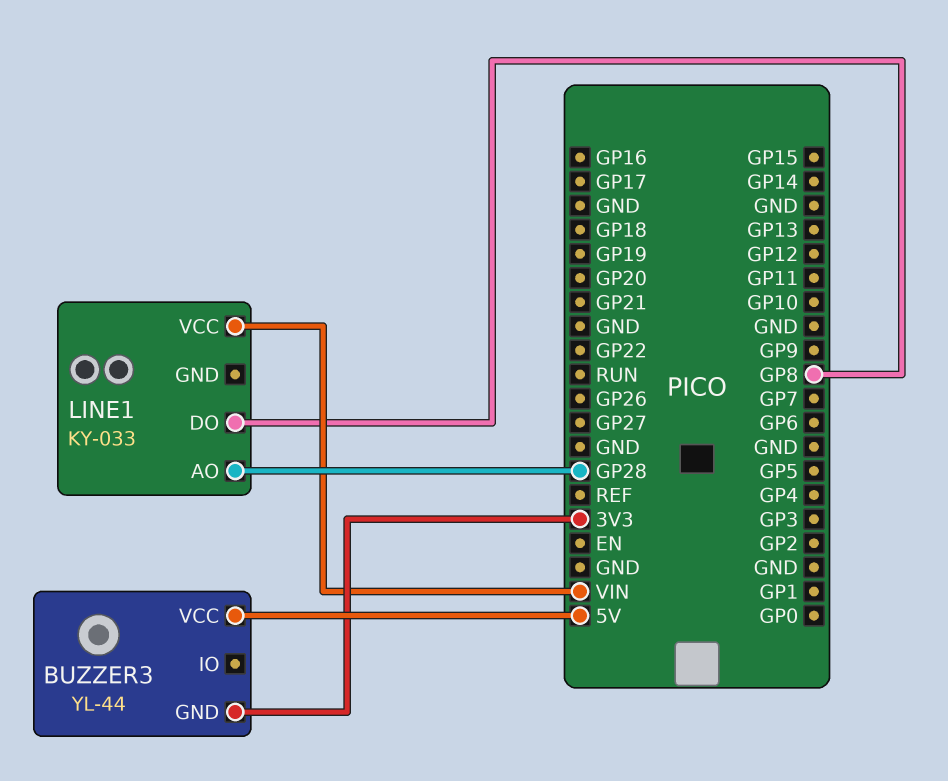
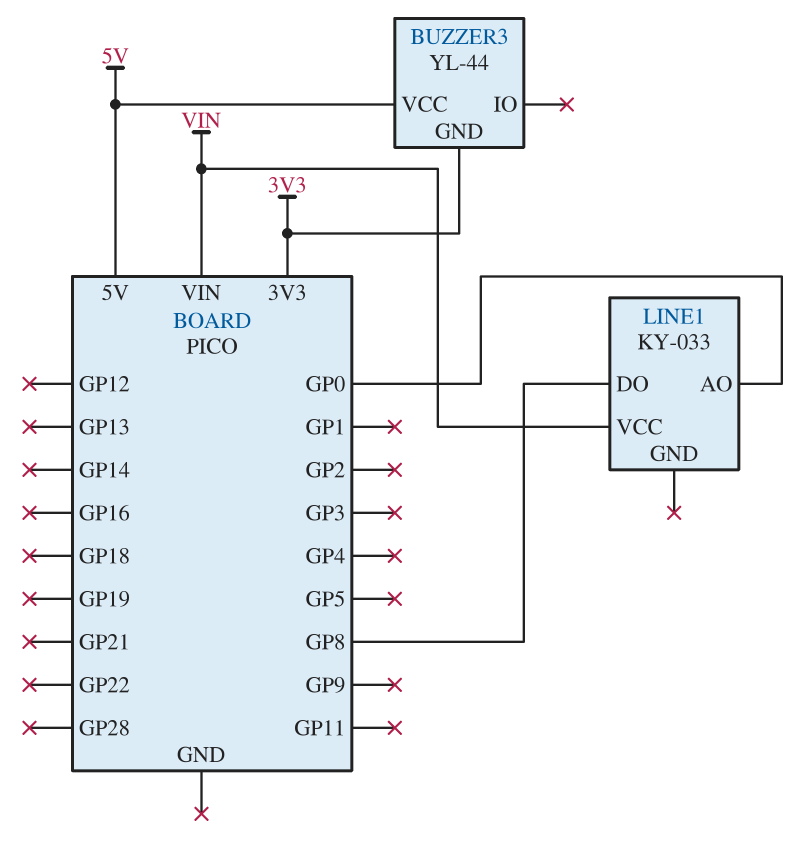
LINE1 pin AO: GP28 -> GP0

